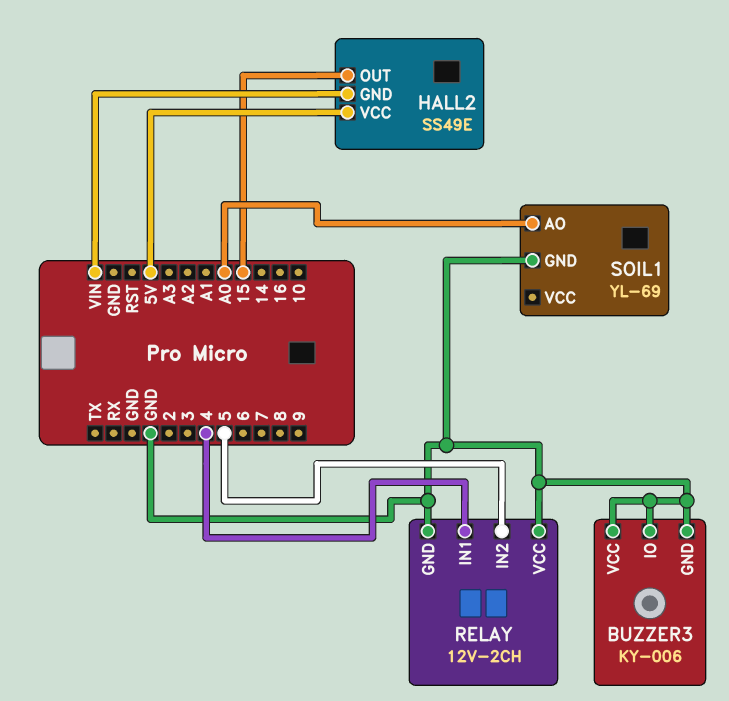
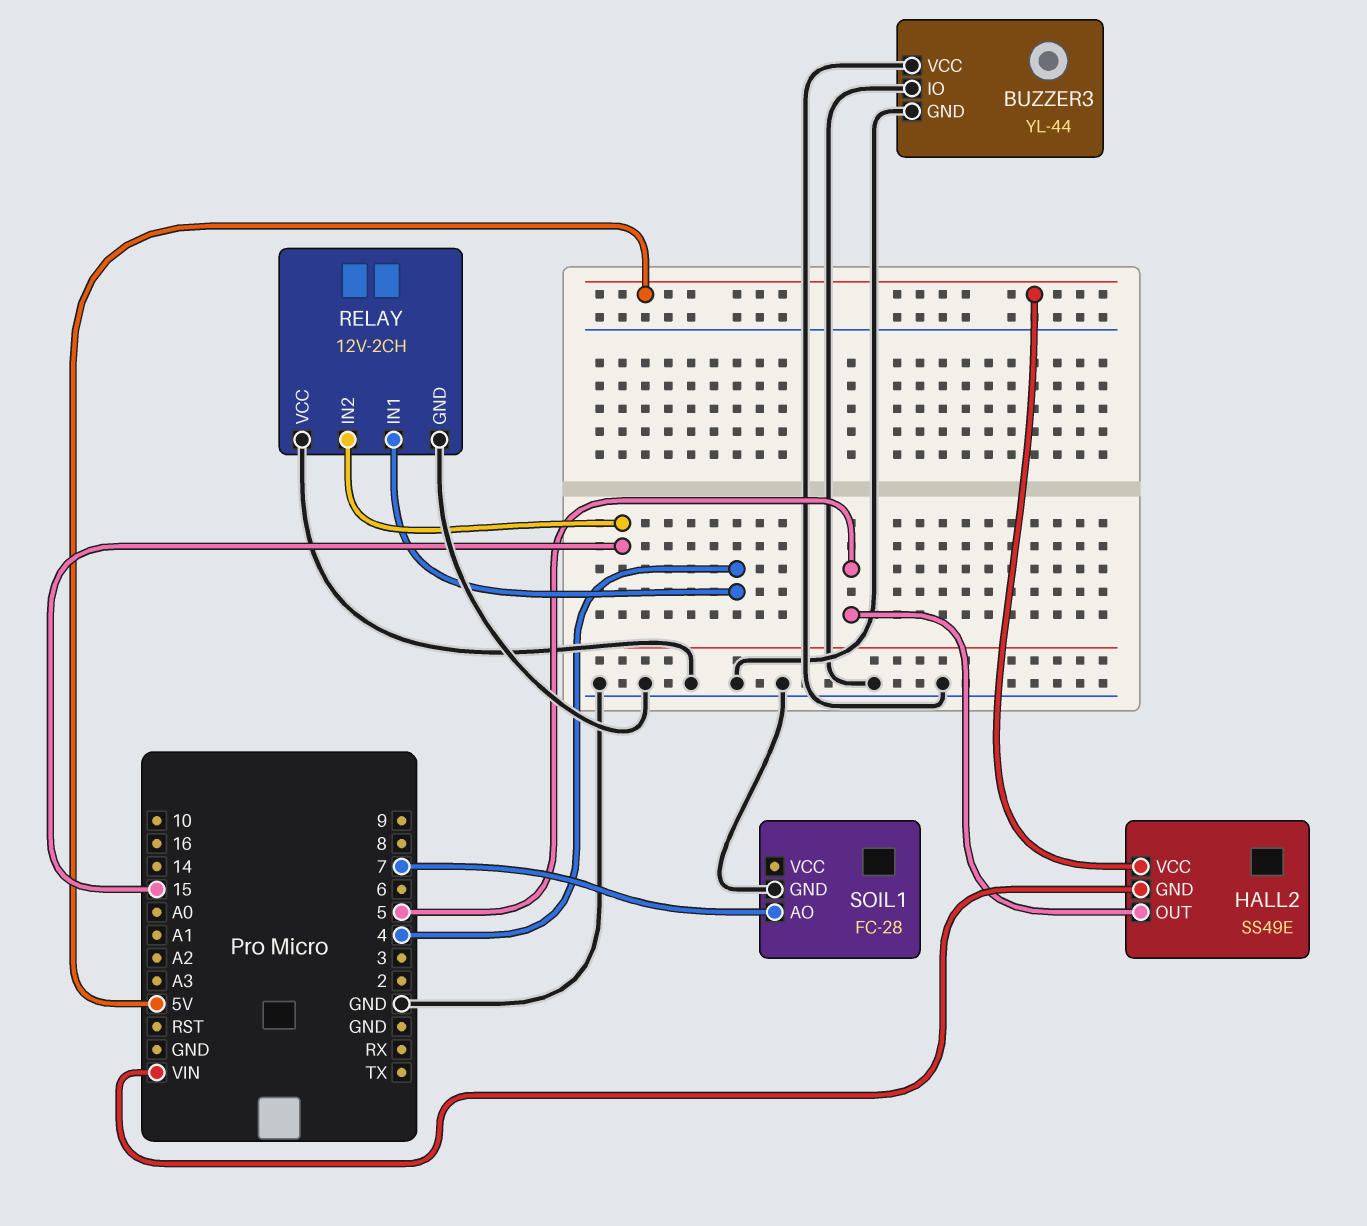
BUZZER3: KY-006 -> YL-44
HALL2 pin OUT: 15 -> 5
RELAY pin IN2: 5 -> 15
SOIL1: YL-69 -> FC-28
SOIL1 pin AO: A0 -> 7

